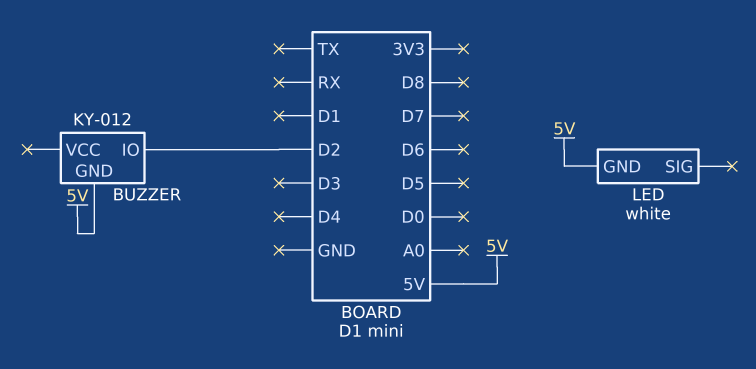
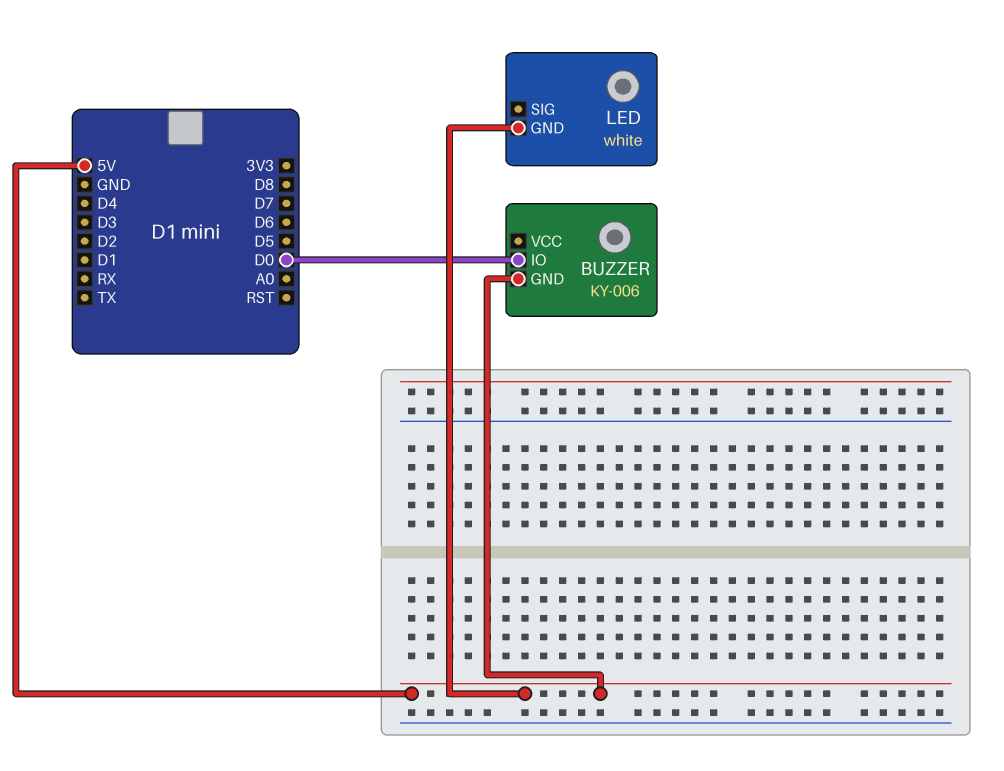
BUZZER: KY-012 -> KY-006
BUZZER pin IO: D2 -> D0

